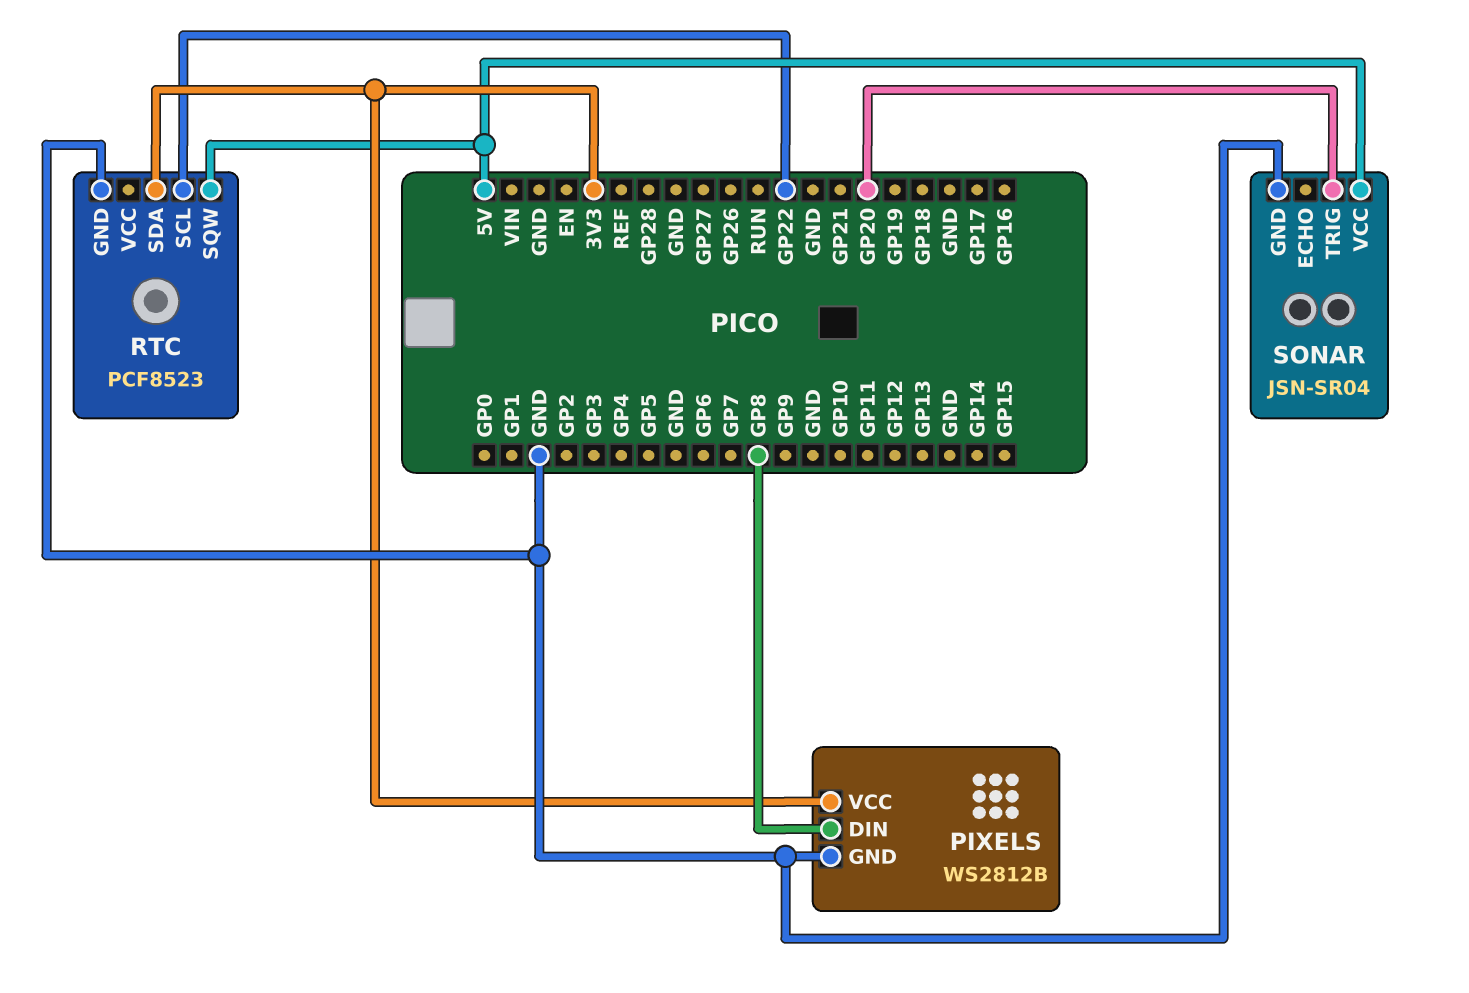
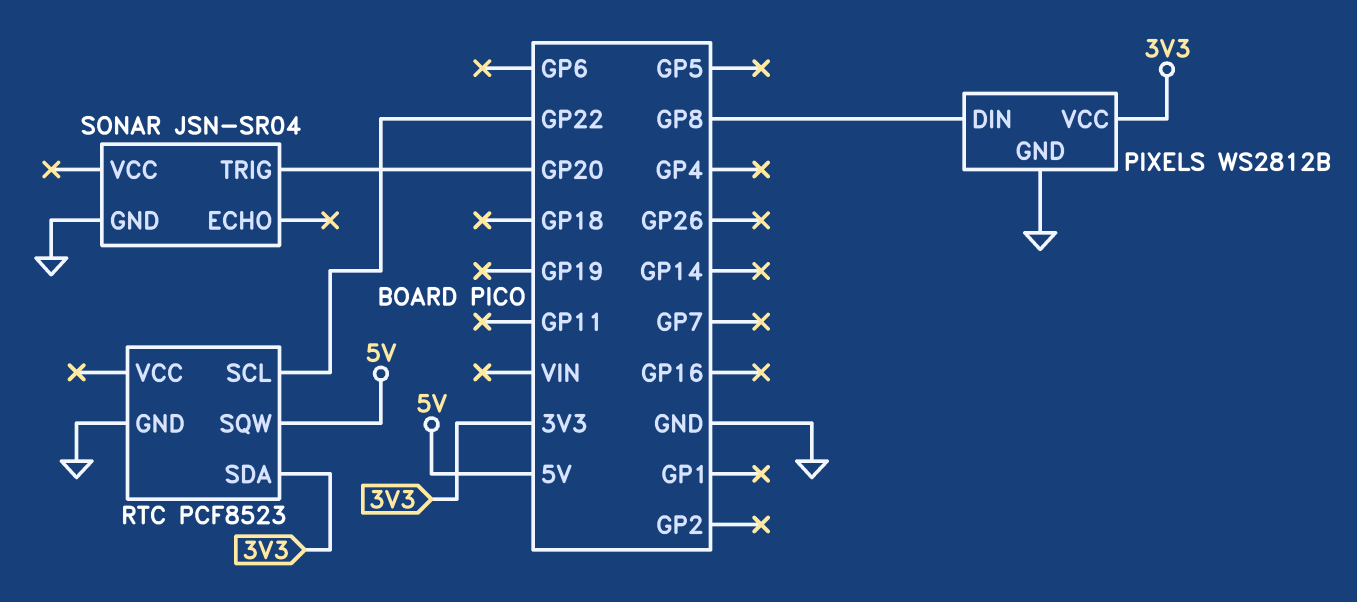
SONAR pin VCC: 5V -> none

